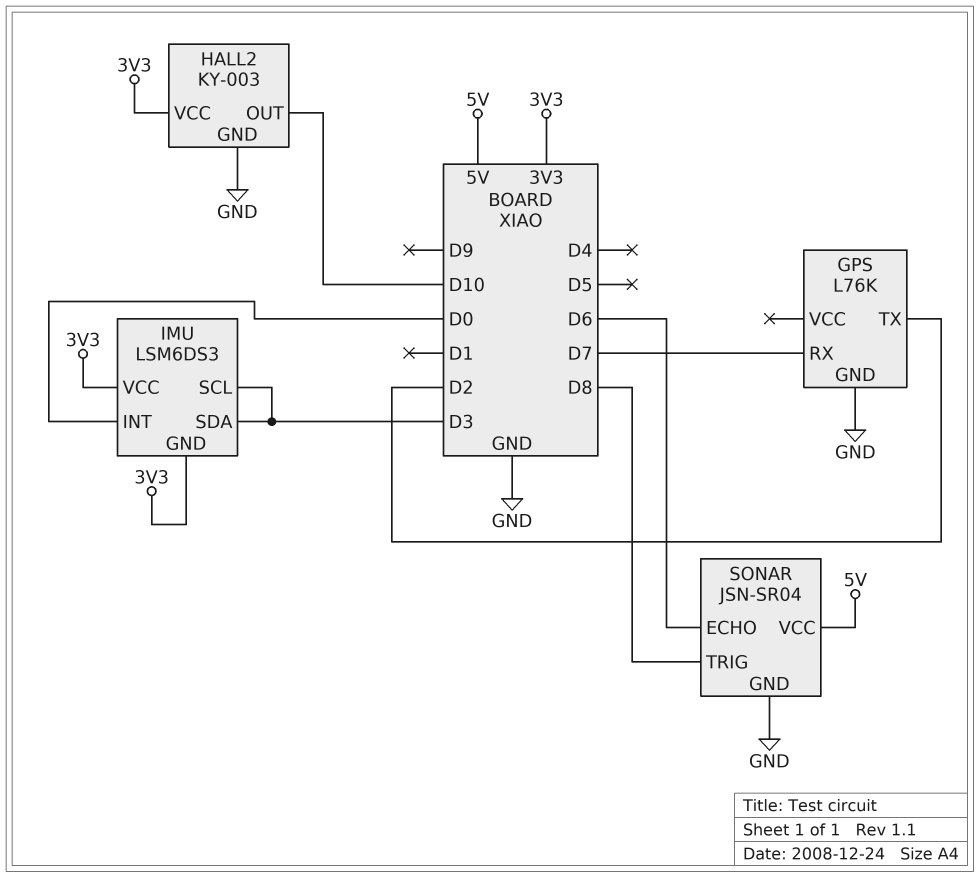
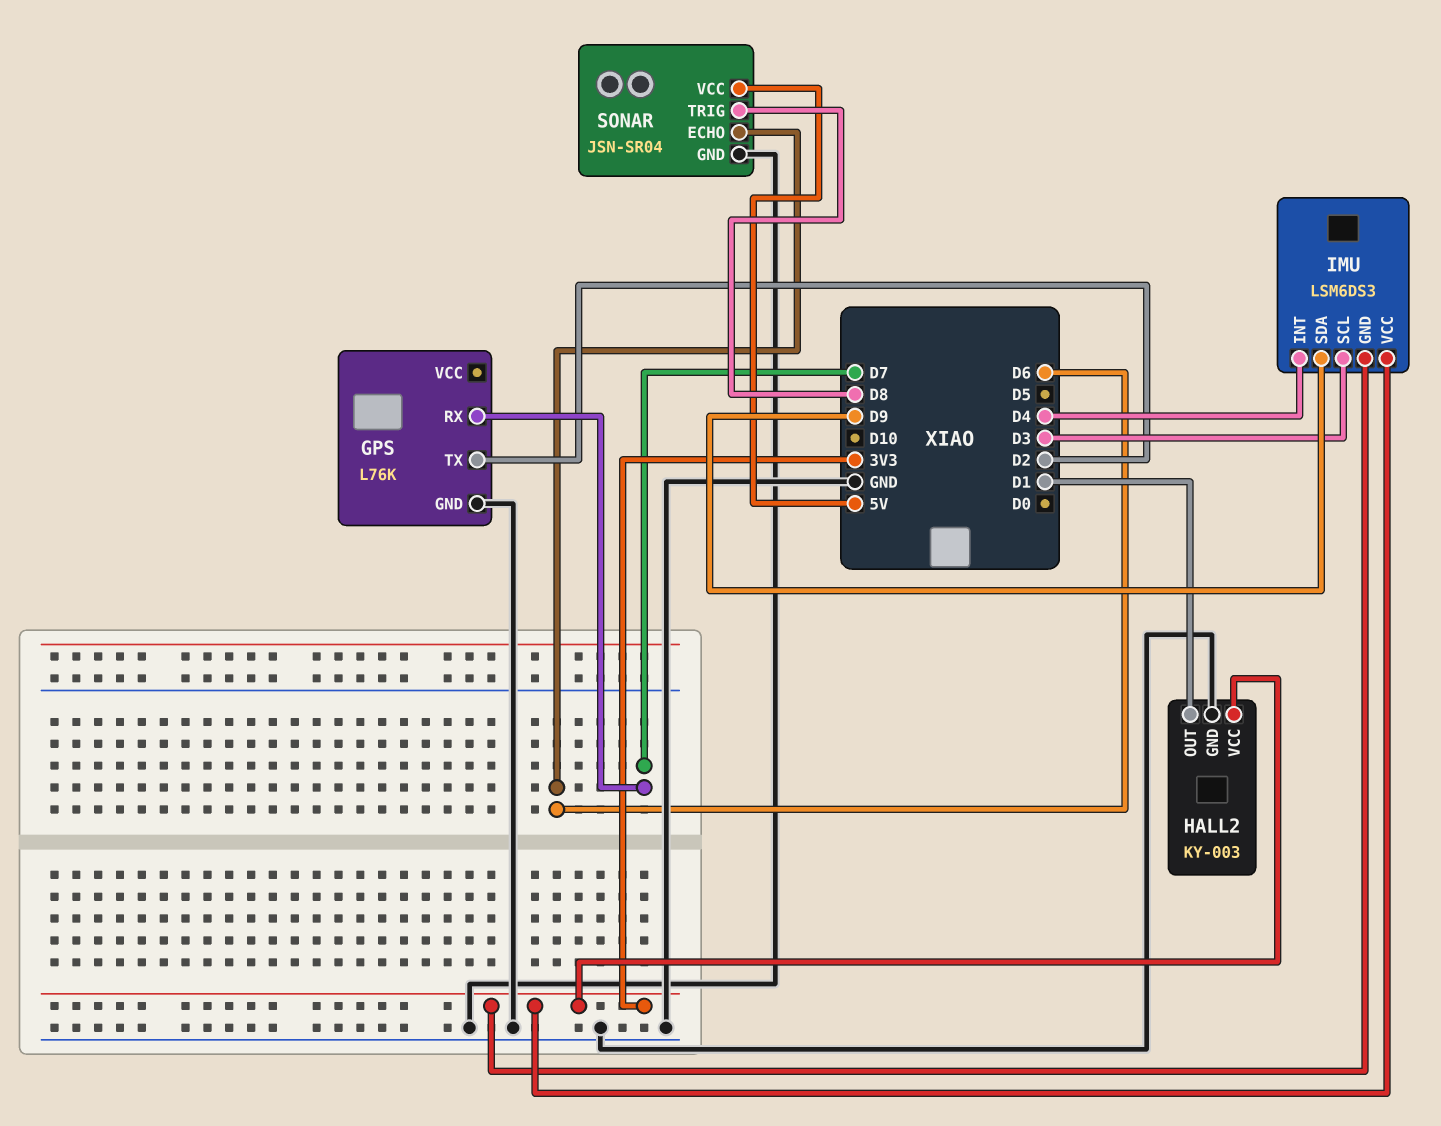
HALL2 pin OUT: D10 -> D1
IMU pin INT: D0 -> D4
IMU pin SDA: D3 -> D9

